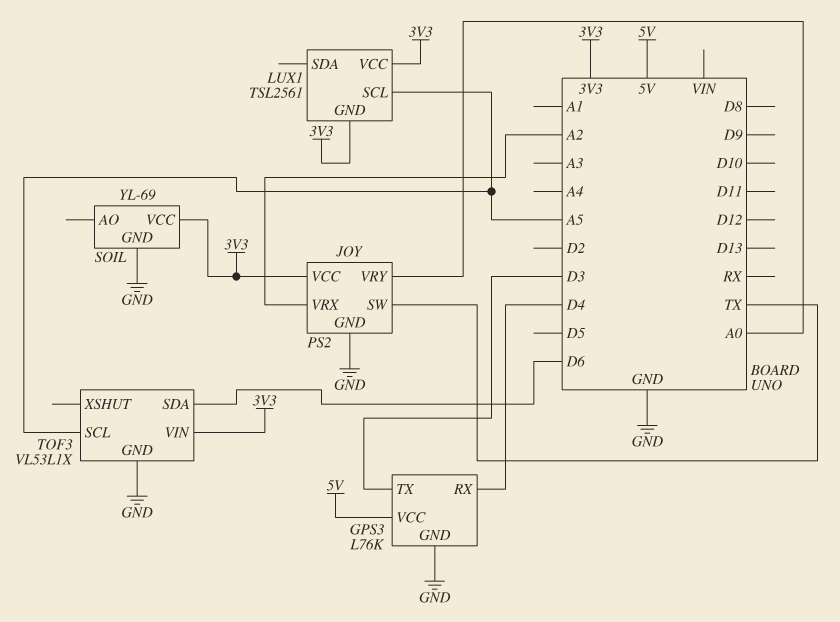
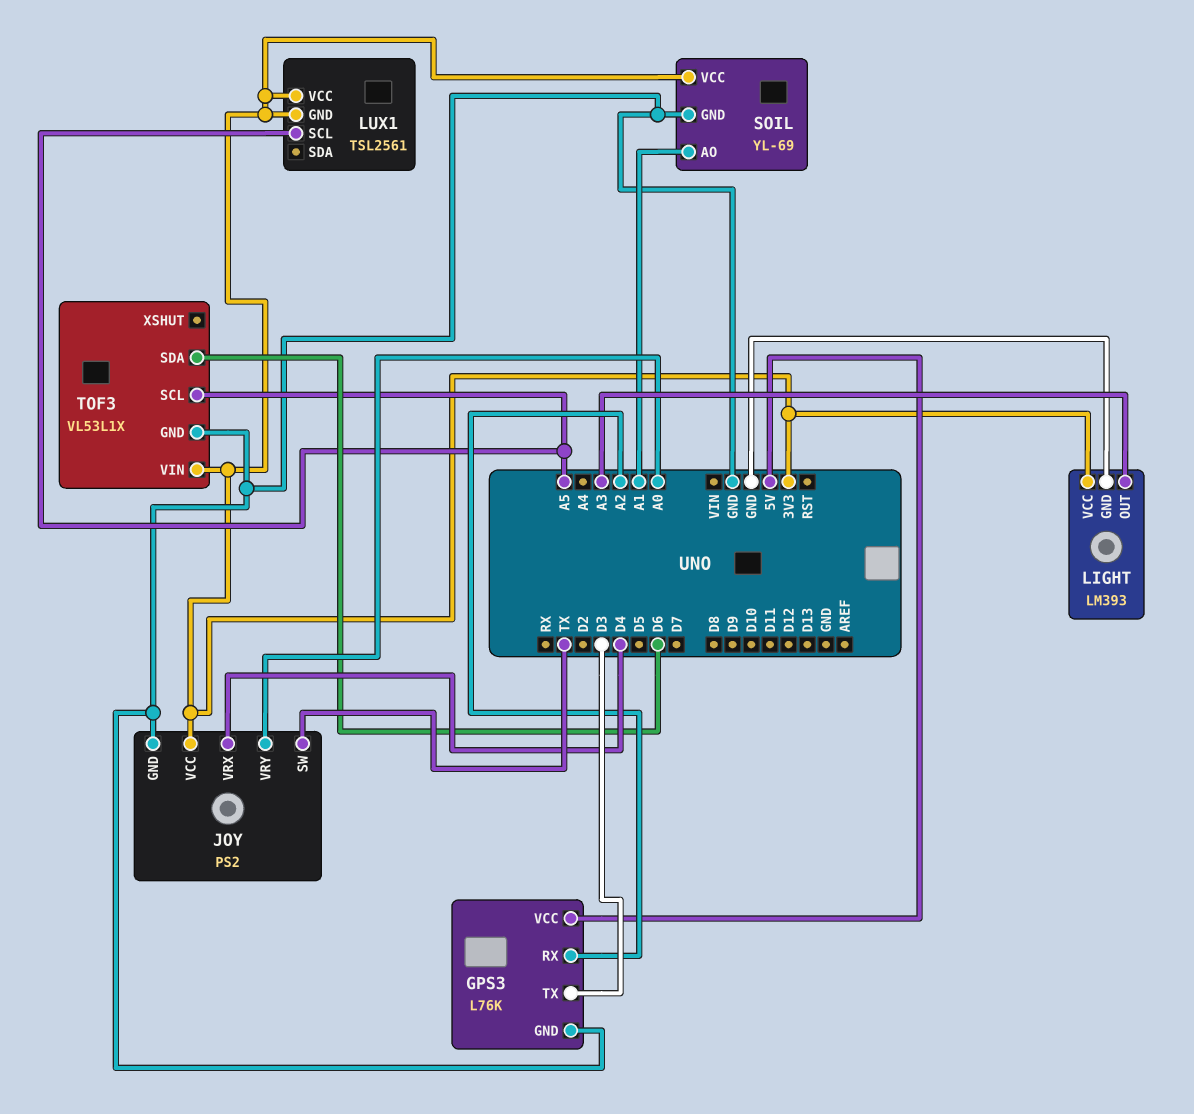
GPS3 pin RX: D4 -> A2
JOY pin VRX: A2 -> D4
LIGHT: none -> LM393
LIGHT pin GND: none -> GND
LIGHT pin OUT: none -> A3
LIGHT pin VCC: none -> 3V3
SOIL pin AO: none -> A1

